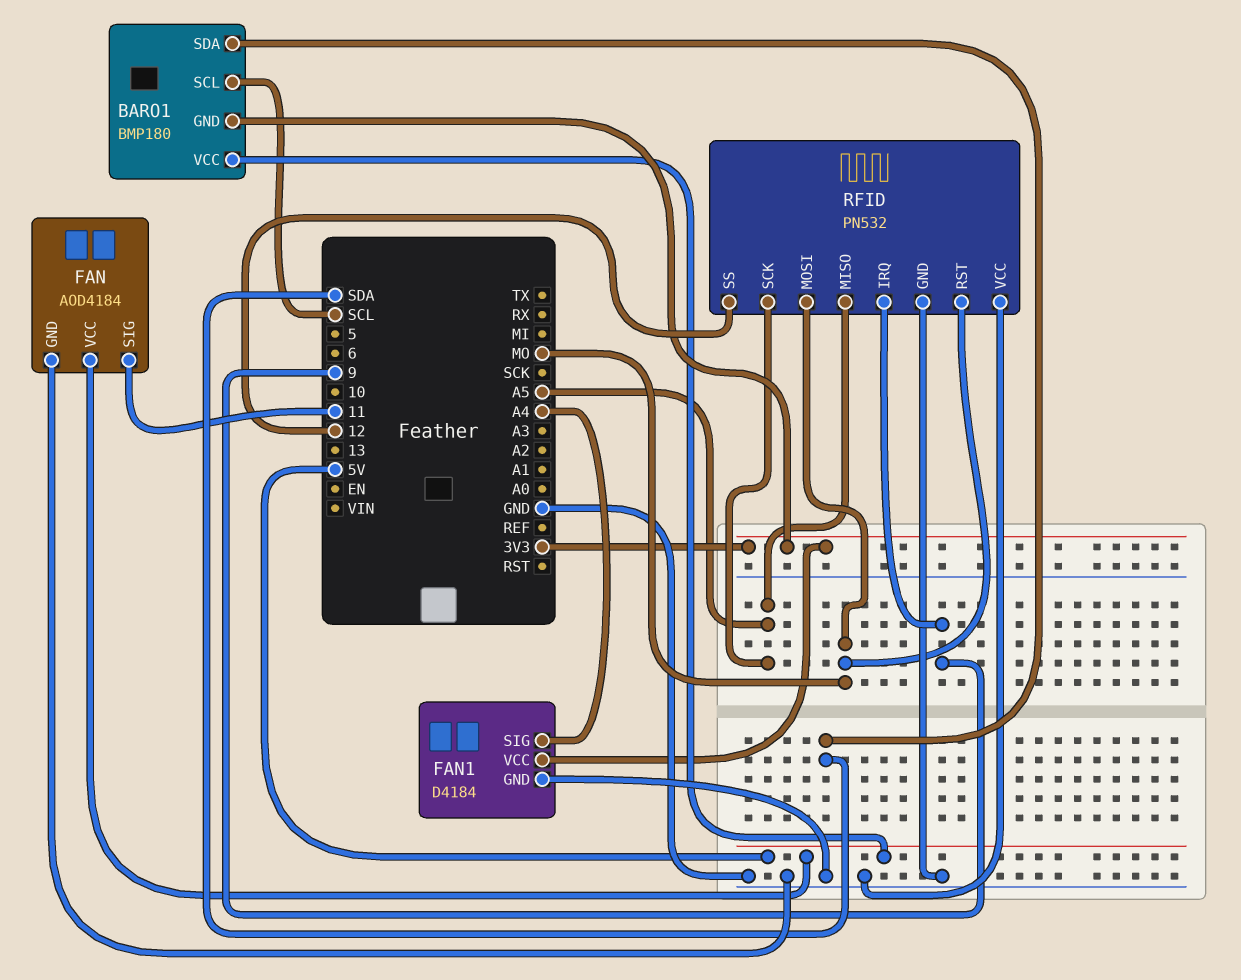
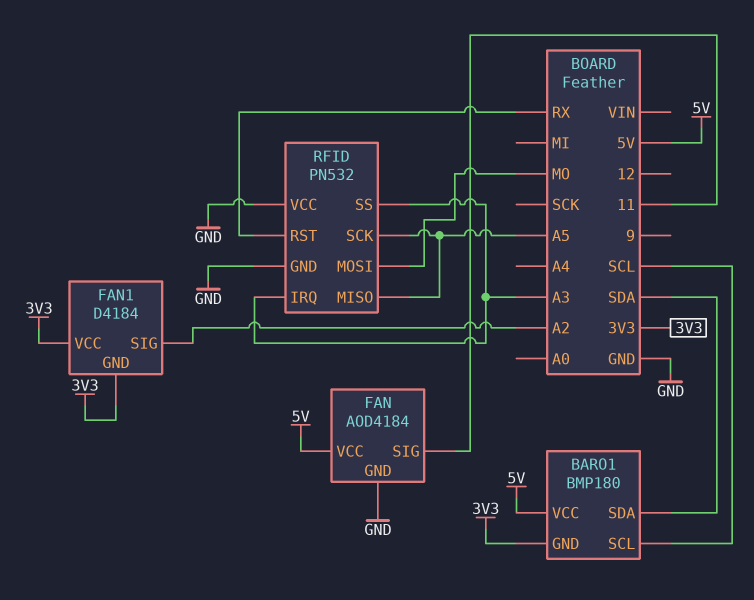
FAN1 pin GND: GND -> 3V3
FAN1 pin SIG: A4 -> A2
RFID pin IRQ: 9 -> A3
RFID pin RST: MO -> RX
RFID pin SS: 12 -> A3

